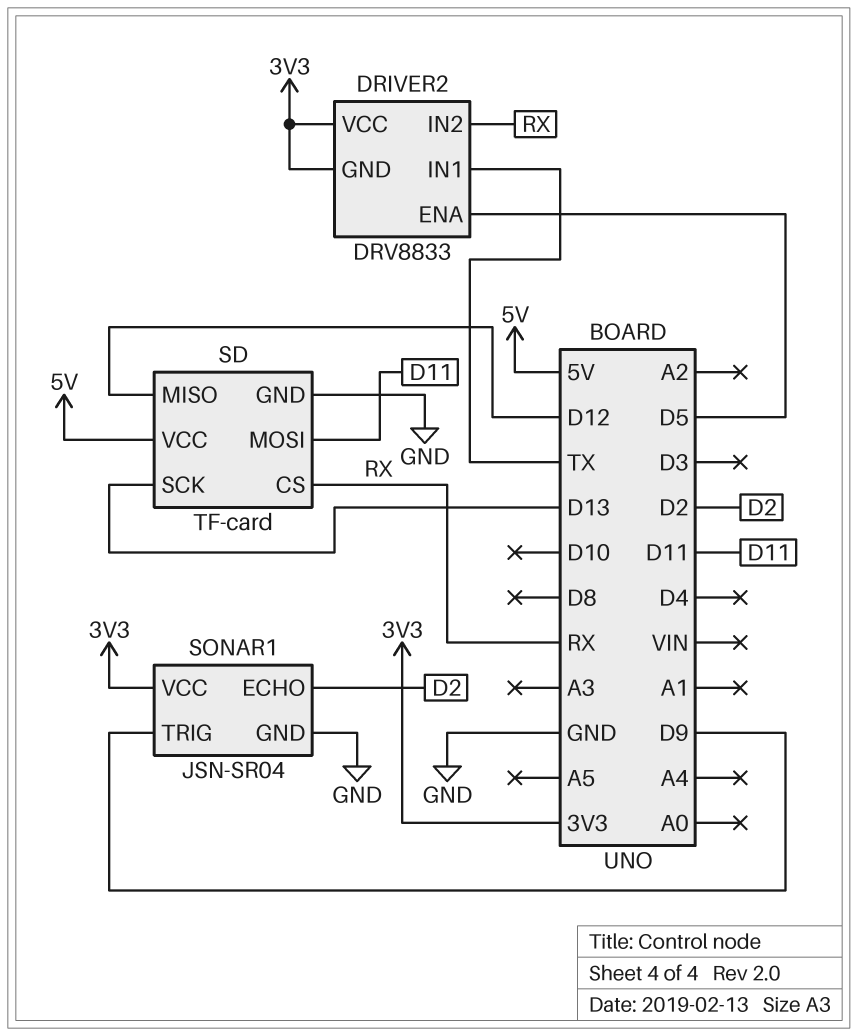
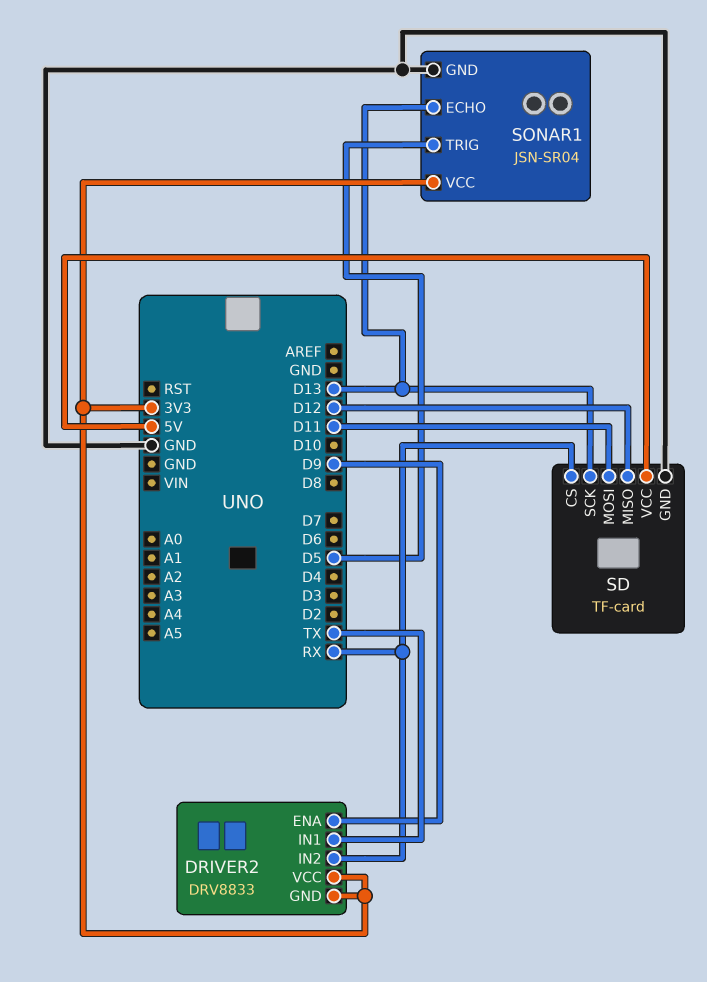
DRIVER2 pin ENA: D5 -> D9
SONAR1 pin ECHO: D2 -> D13
SONAR1 pin TRIG: D9 -> D5

